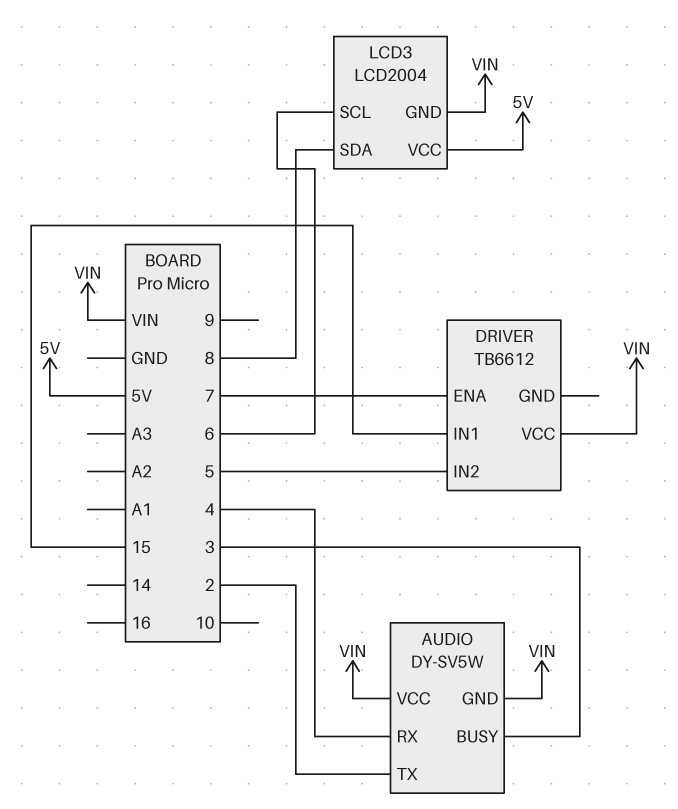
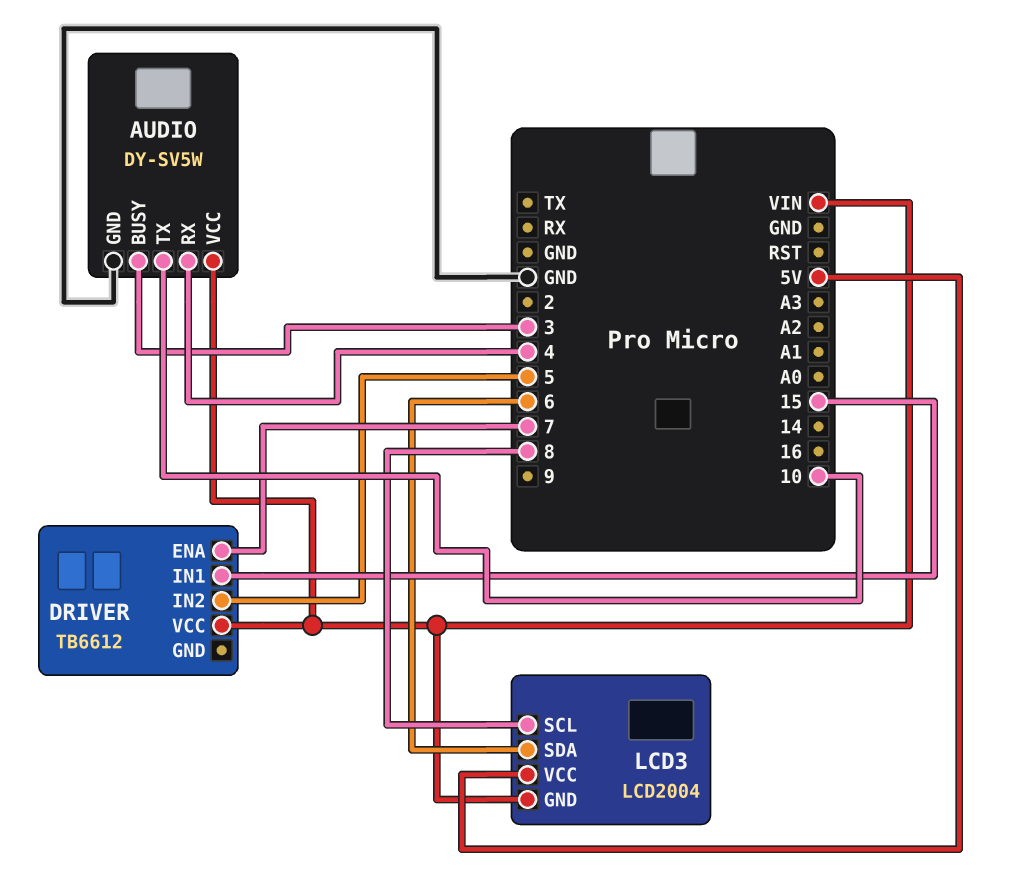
AUDIO pin GND: VIN -> GND
AUDIO pin TX: 2 -> 10
LCD3 pin SCL: 6 -> 8
LCD3 pin SDA: 8 -> 6

